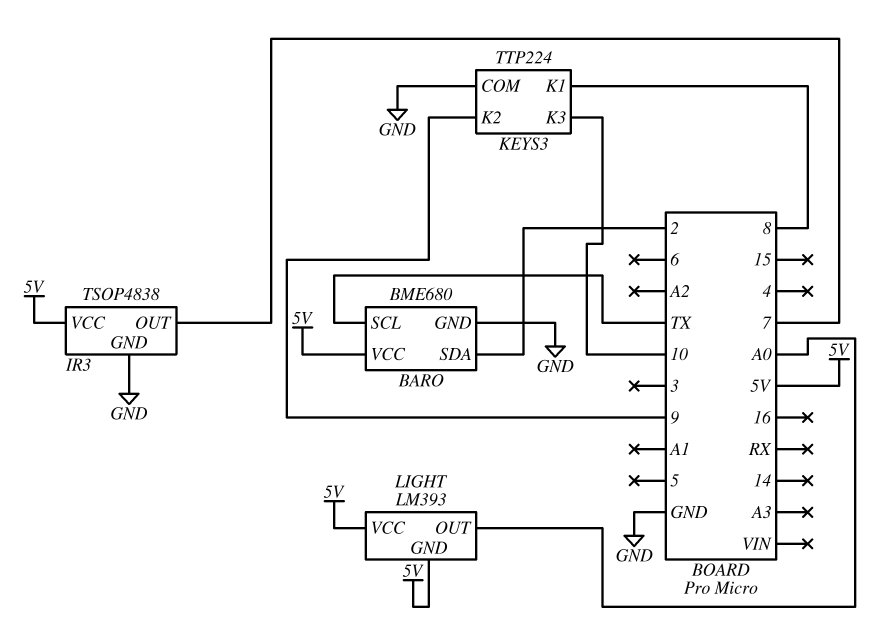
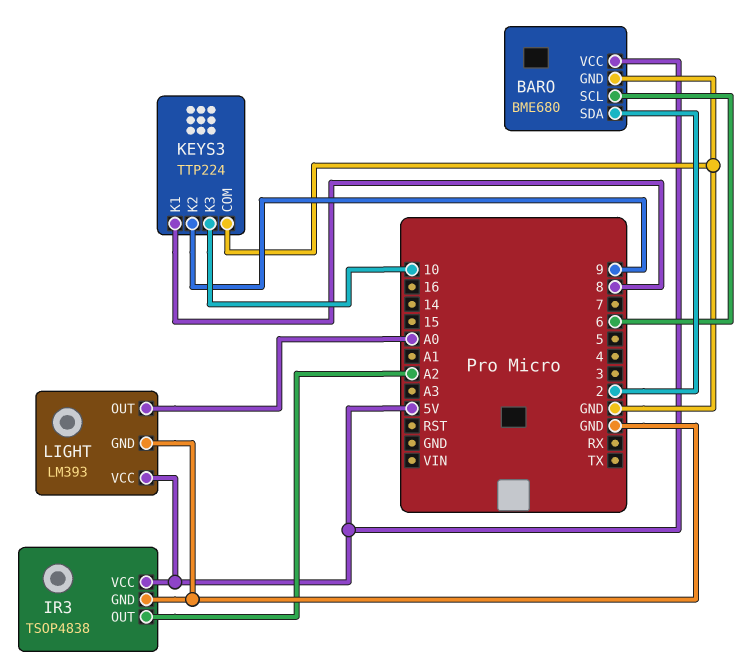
BARO pin SCL: TX -> 6
IR3 pin OUT: 7 -> A2
LIGHT pin GND: 5V -> GND

